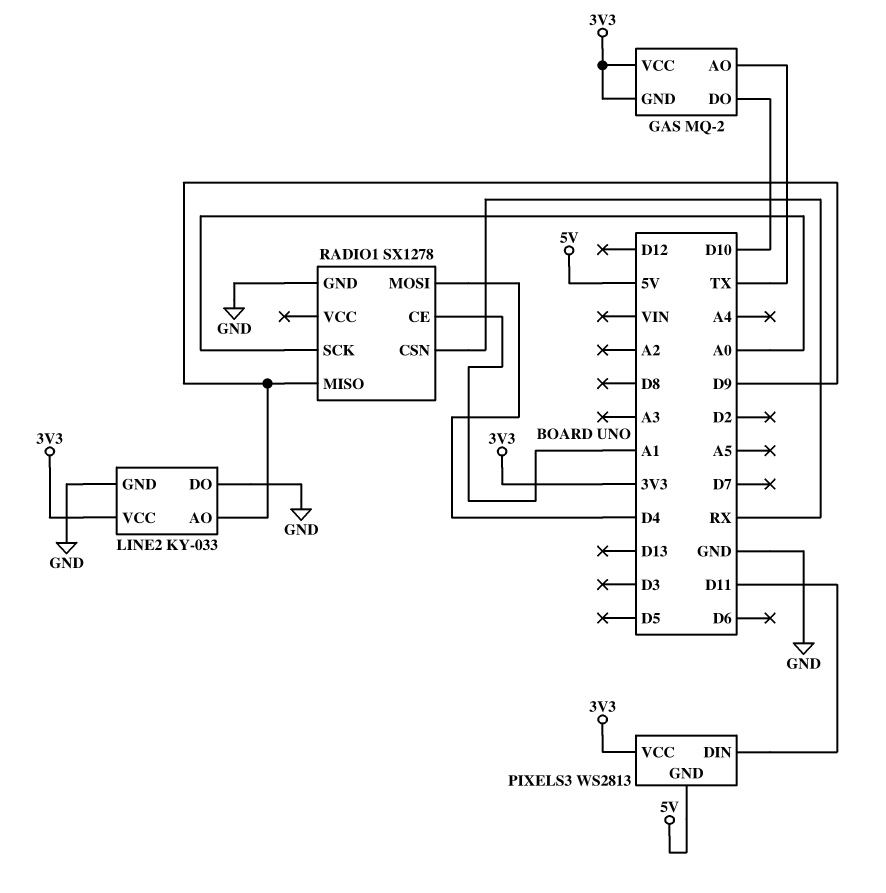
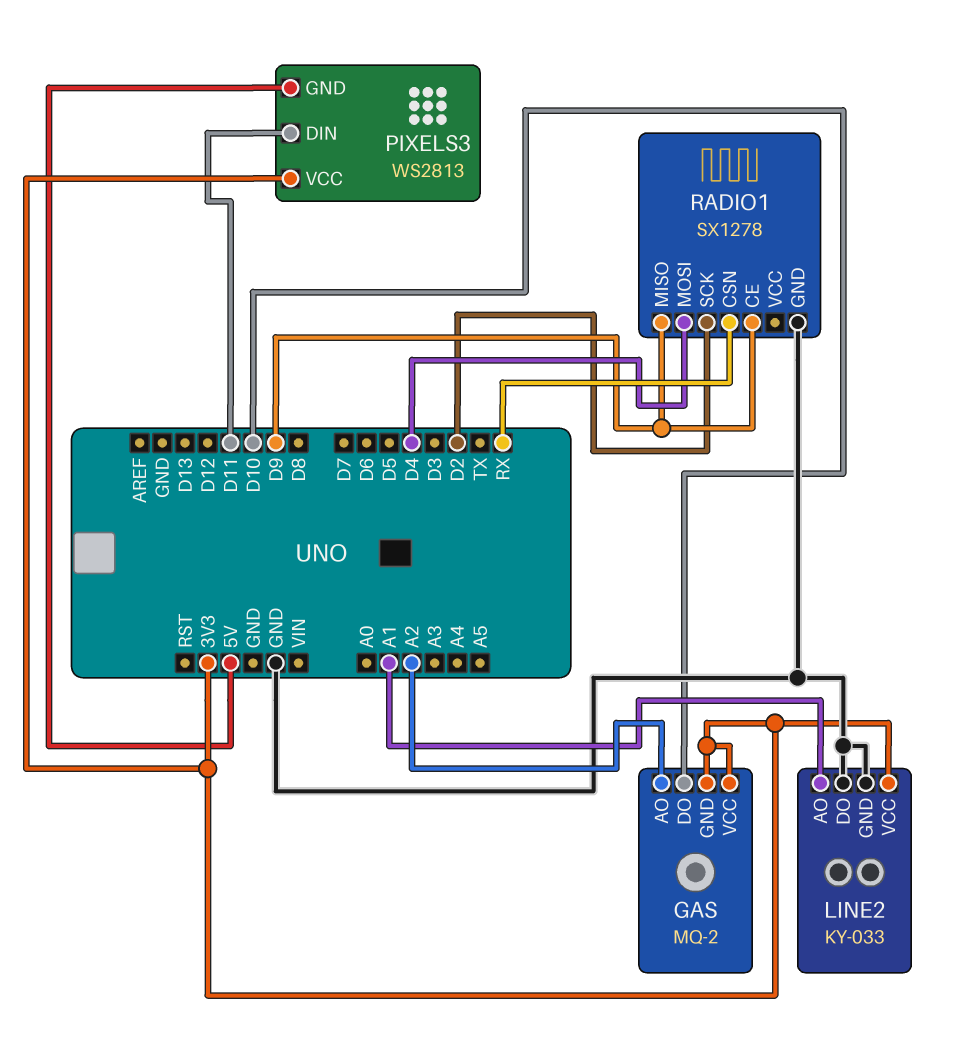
GAS pin AO: TX -> A2
LINE2 pin AO: D9 -> A1
RADIO1 pin CE: A1 -> D9
RADIO1 pin SCK: A0 -> D2

